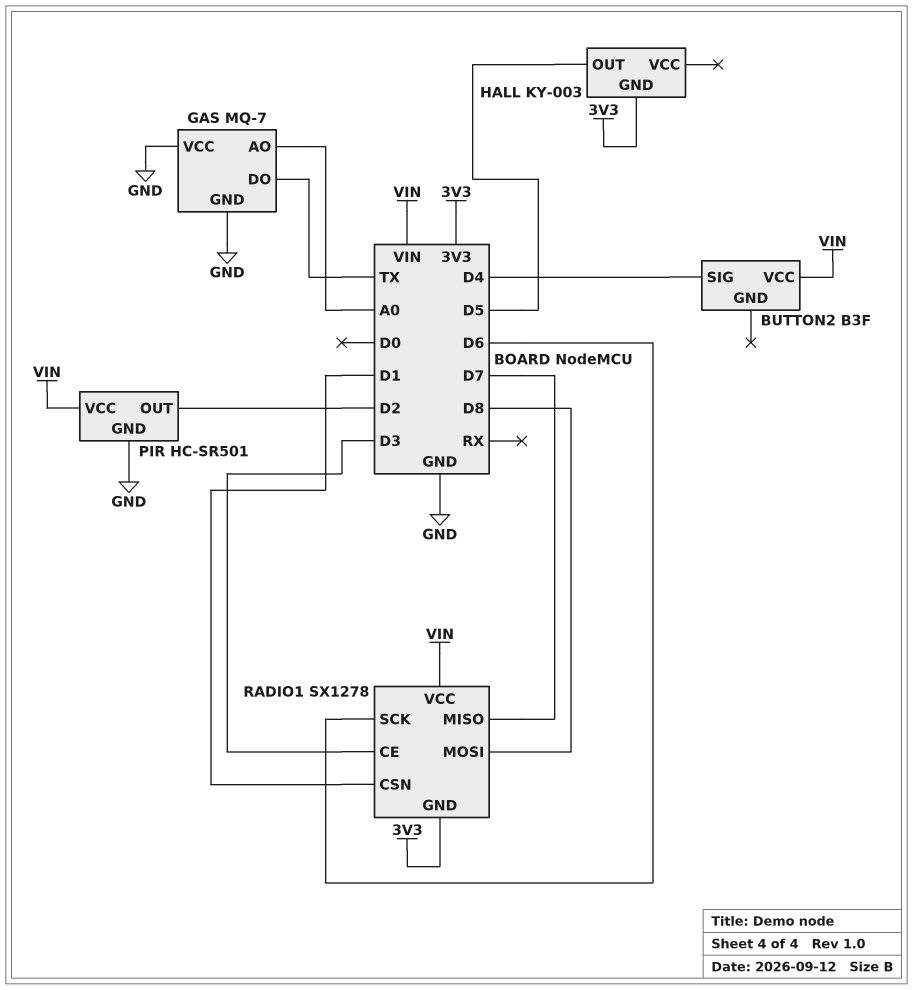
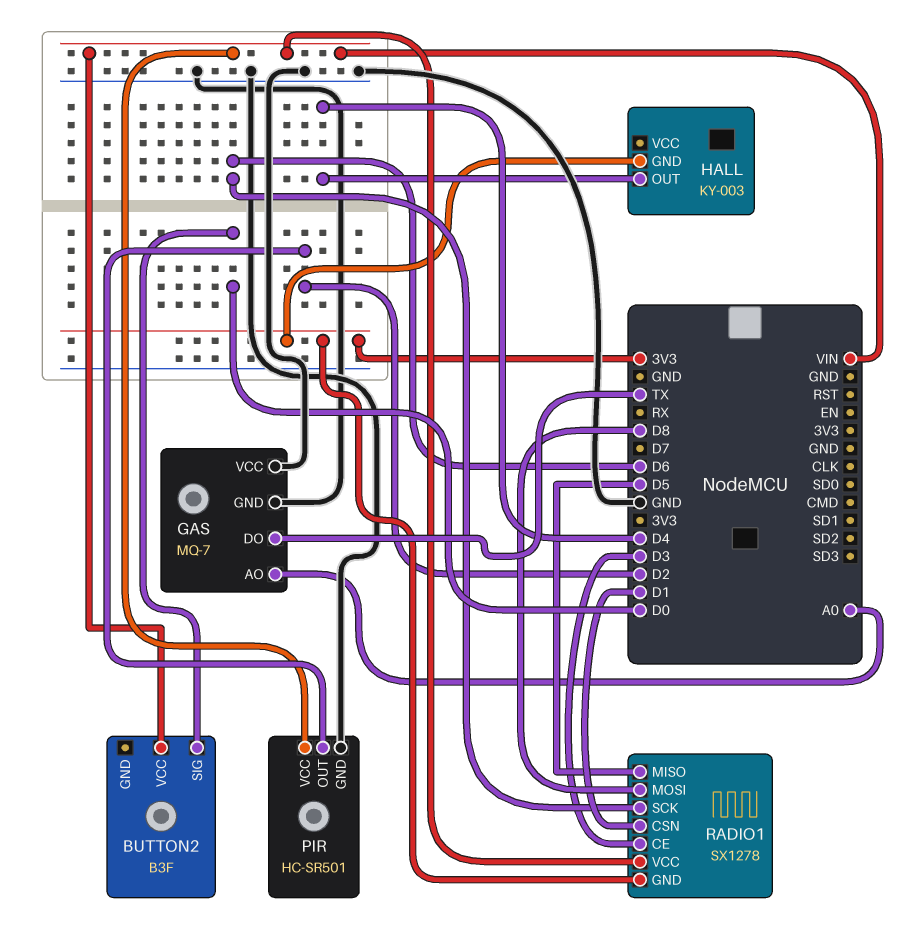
BUTTON2 pin SIG: D4 -> D0
HALL pin OUT: D5 -> D4
RADIO1 pin MISO: D7 -> D5

